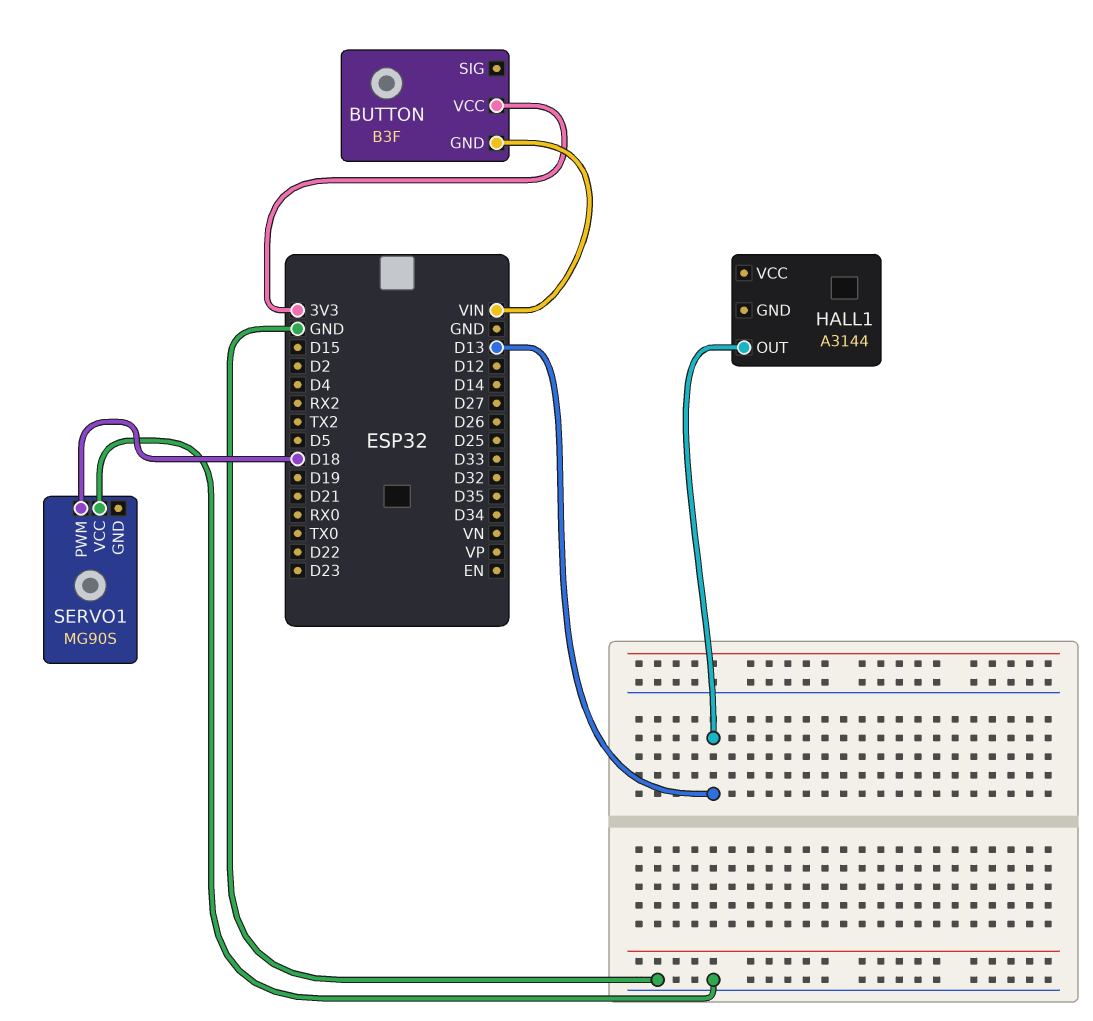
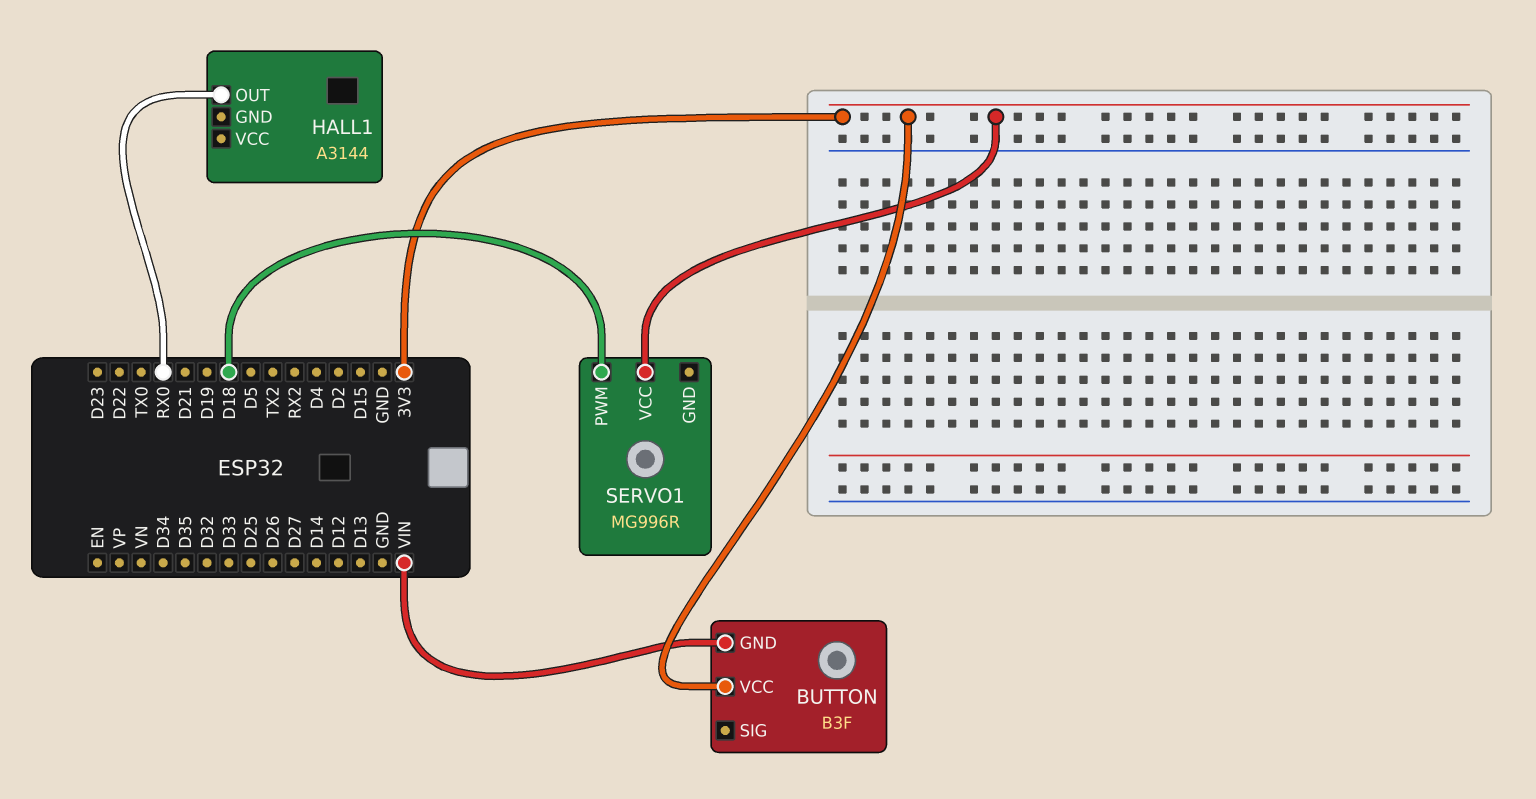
HALL1 pin OUT: D13 -> RX0
SERVO1: MG90S -> MG996R
SERVO1 pin VCC: GND -> 3V3

